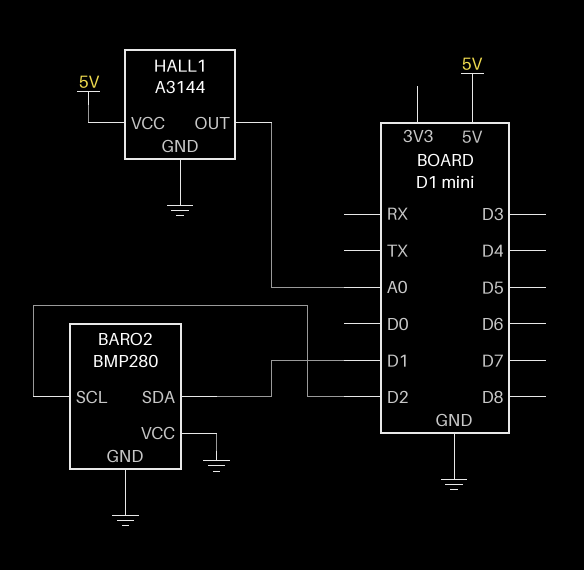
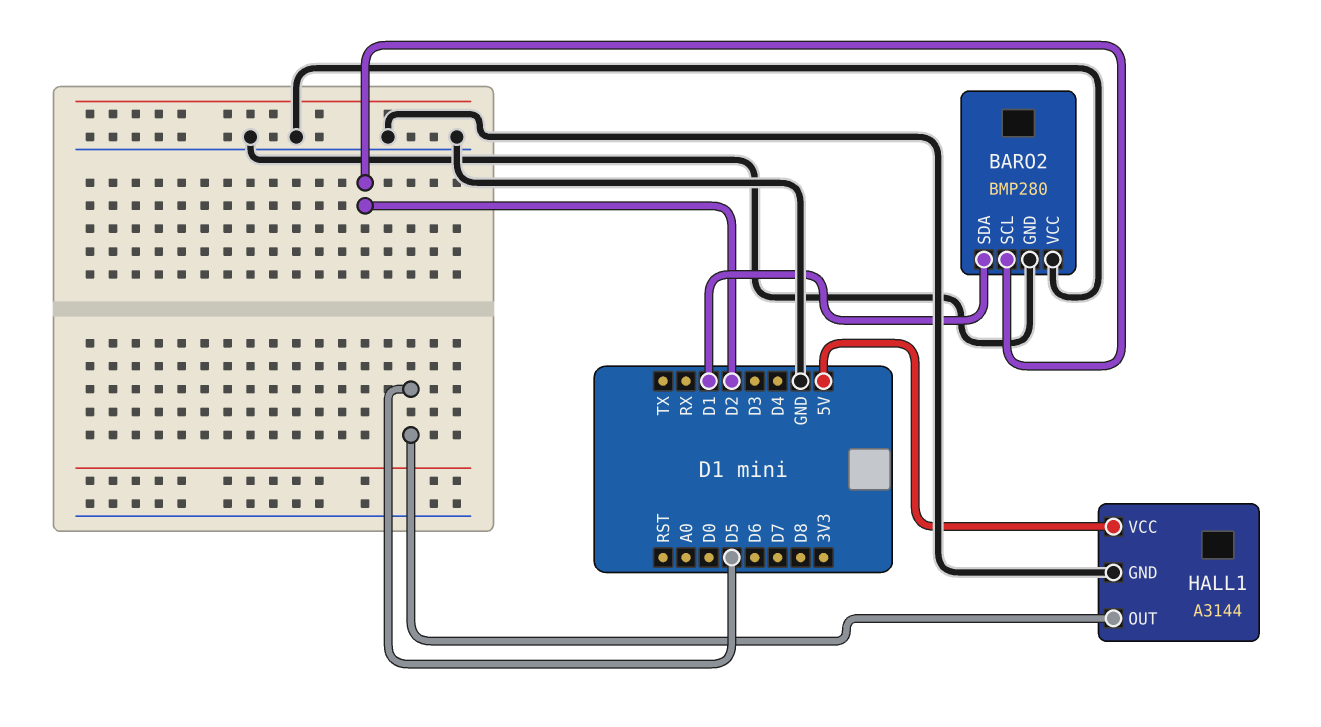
HALL1 pin OUT: A0 -> D5

